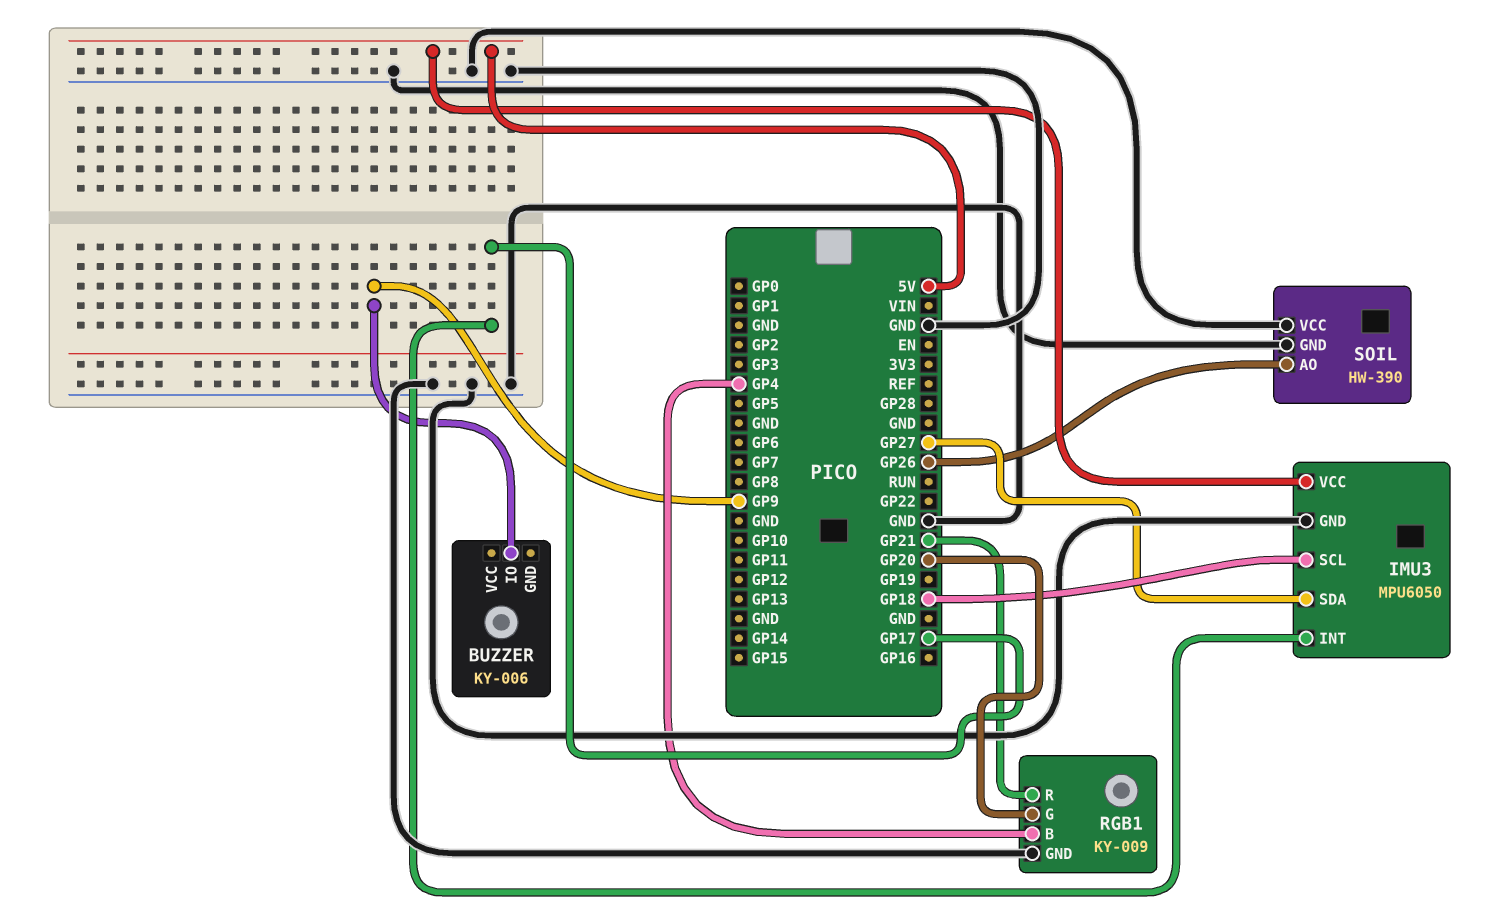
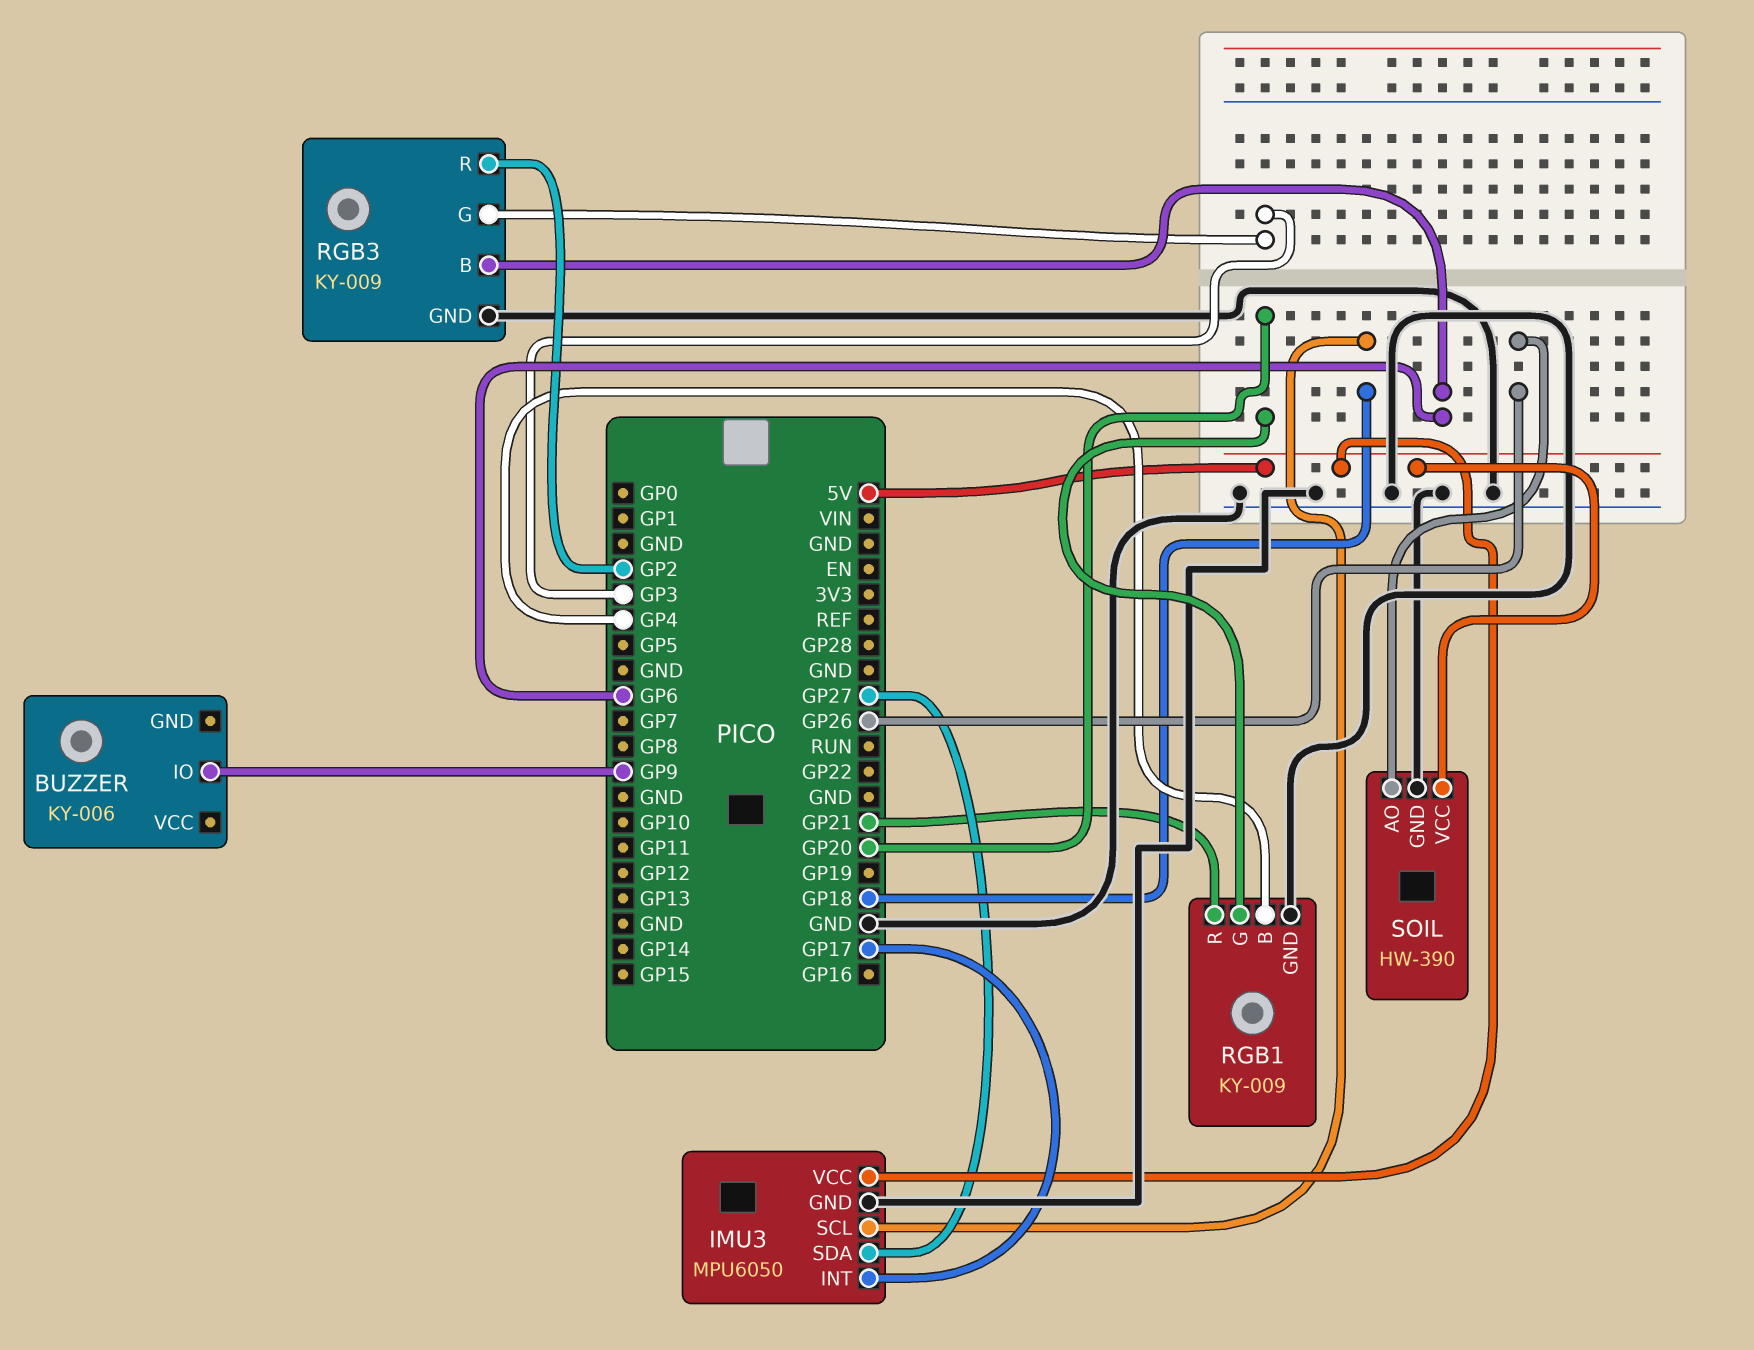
RGB3: none -> KY-009
RGB3 pin B: none -> GP6
RGB3 pin G: none -> GP3
RGB3 pin GND: none -> GND
RGB3 pin R: none -> GP2
SOIL pin VCC: GND -> 5V

